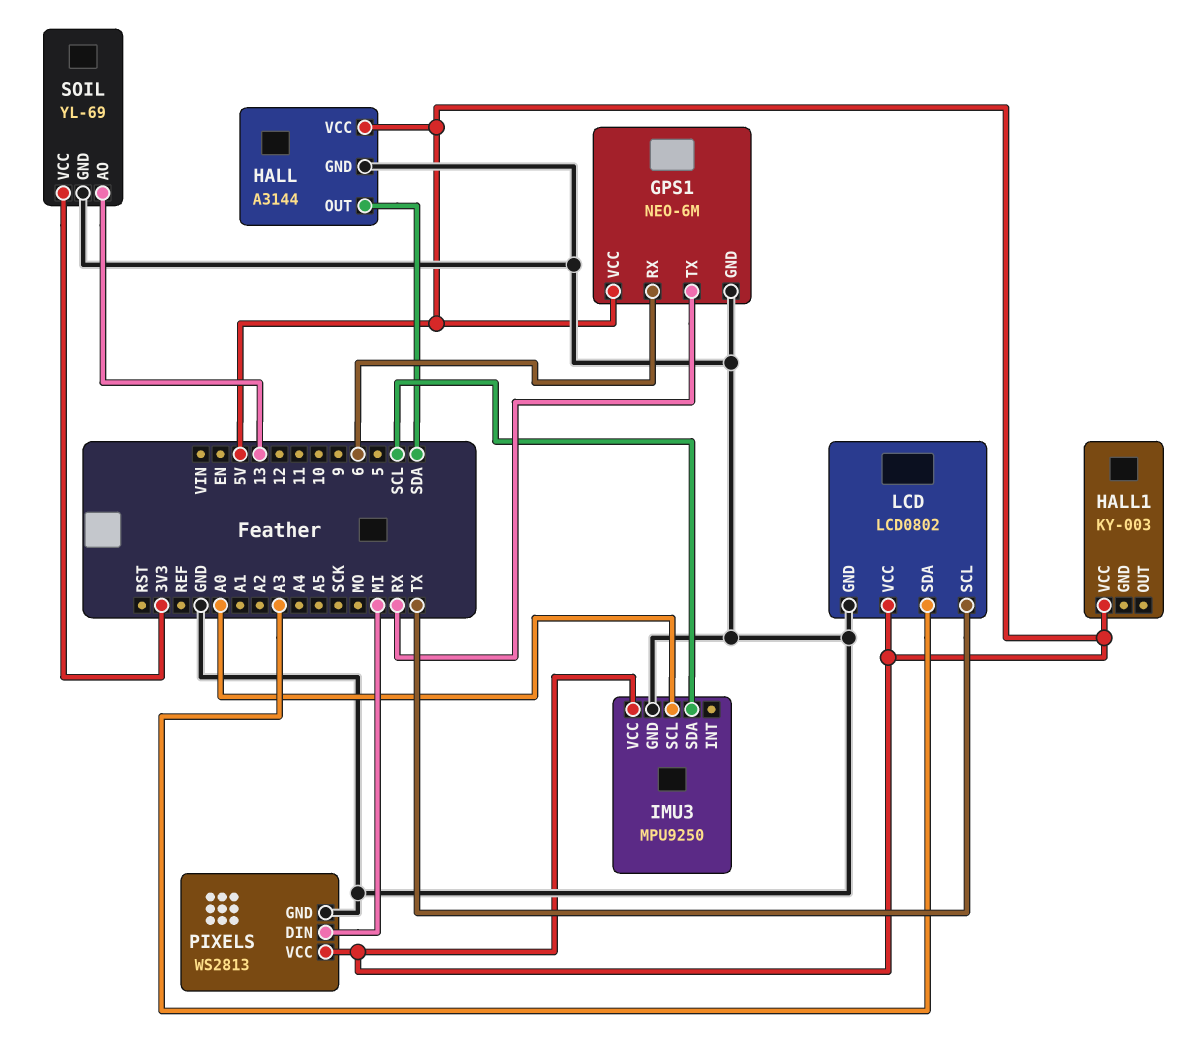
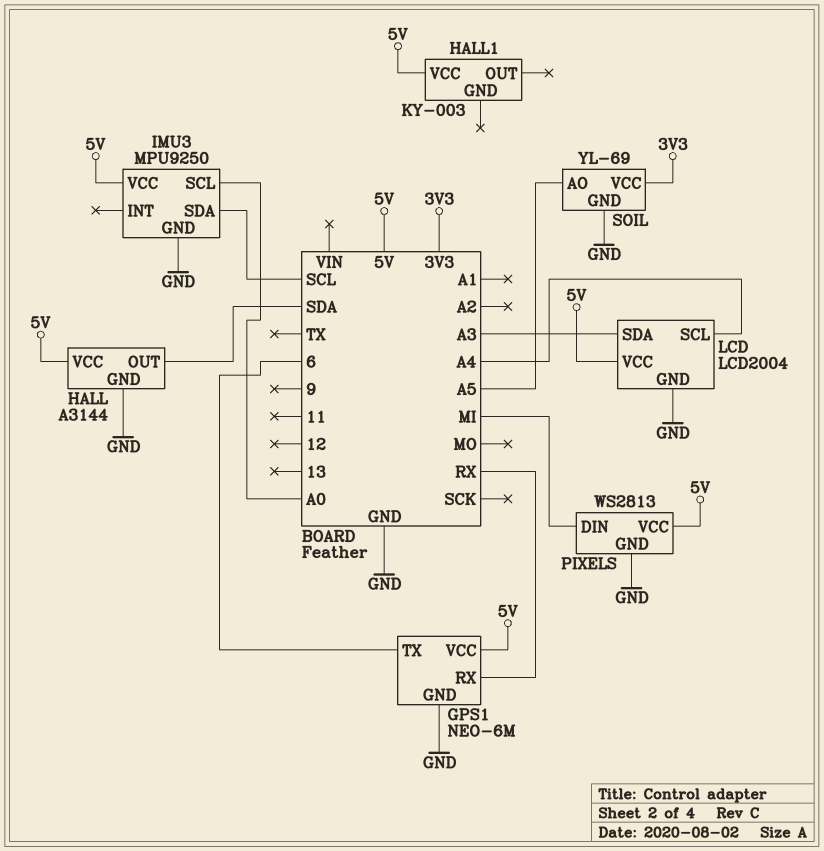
GPS1 pin RX: 6 -> RX
GPS1 pin TX: RX -> 6
LCD: LCD0802 -> LCD2004
LCD pin SCL: TX -> A4
SOIL pin AO: 13 -> A5

